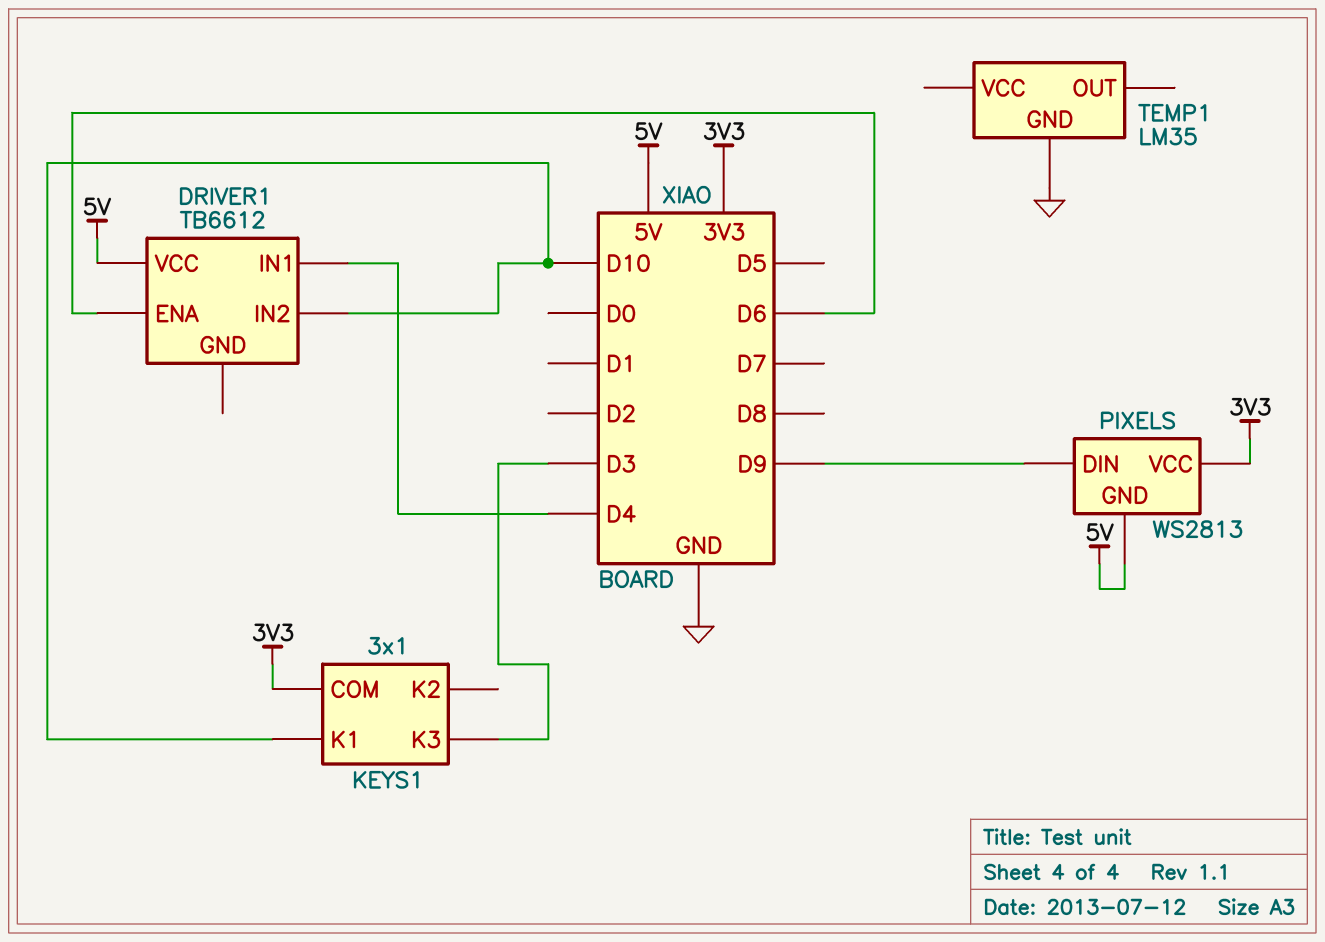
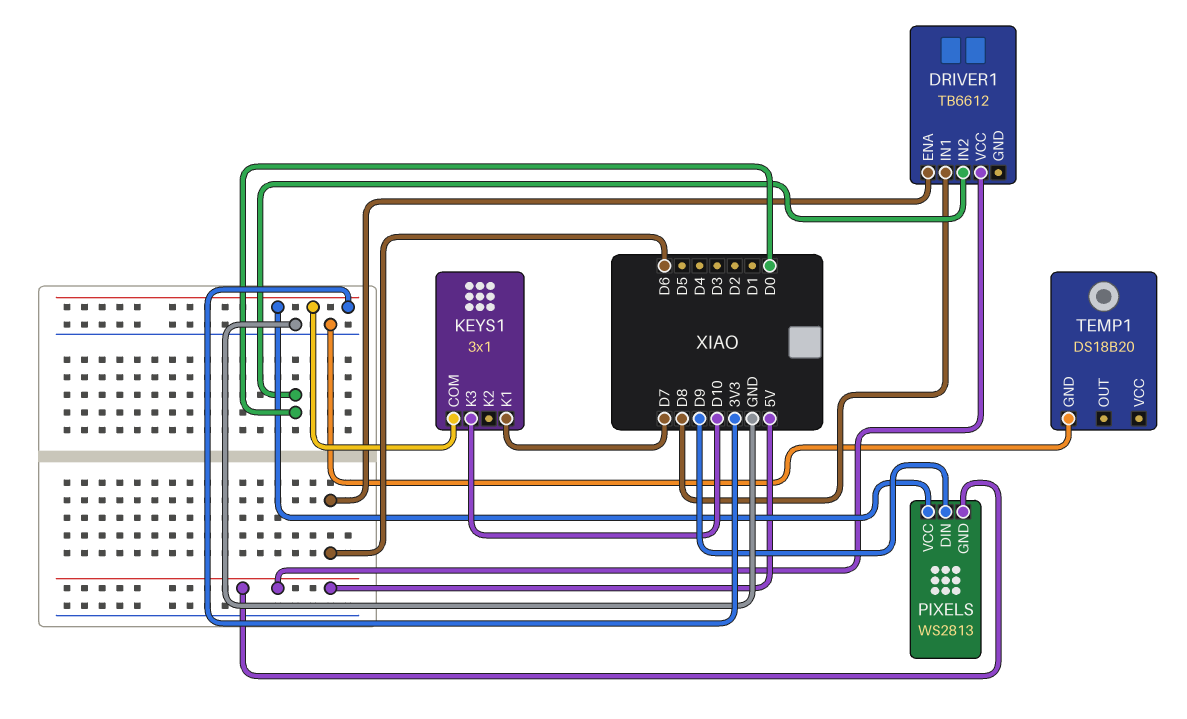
DRIVER1 pin IN1: D4 -> D8
DRIVER1 pin IN2: D10 -> D0
KEYS1 pin K1: D10 -> D7
KEYS1 pin K3: D3 -> D10
TEMP1: LM35 -> DS18B20

